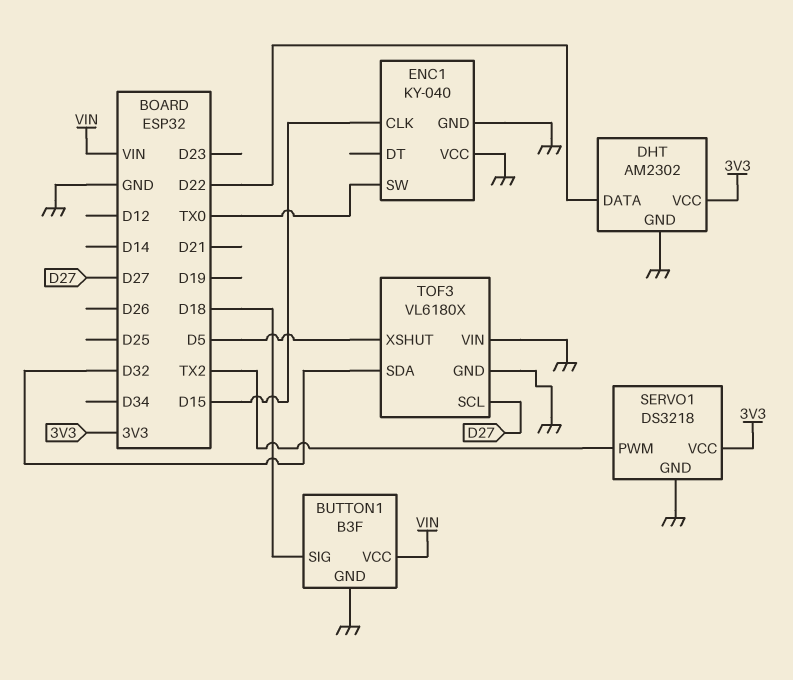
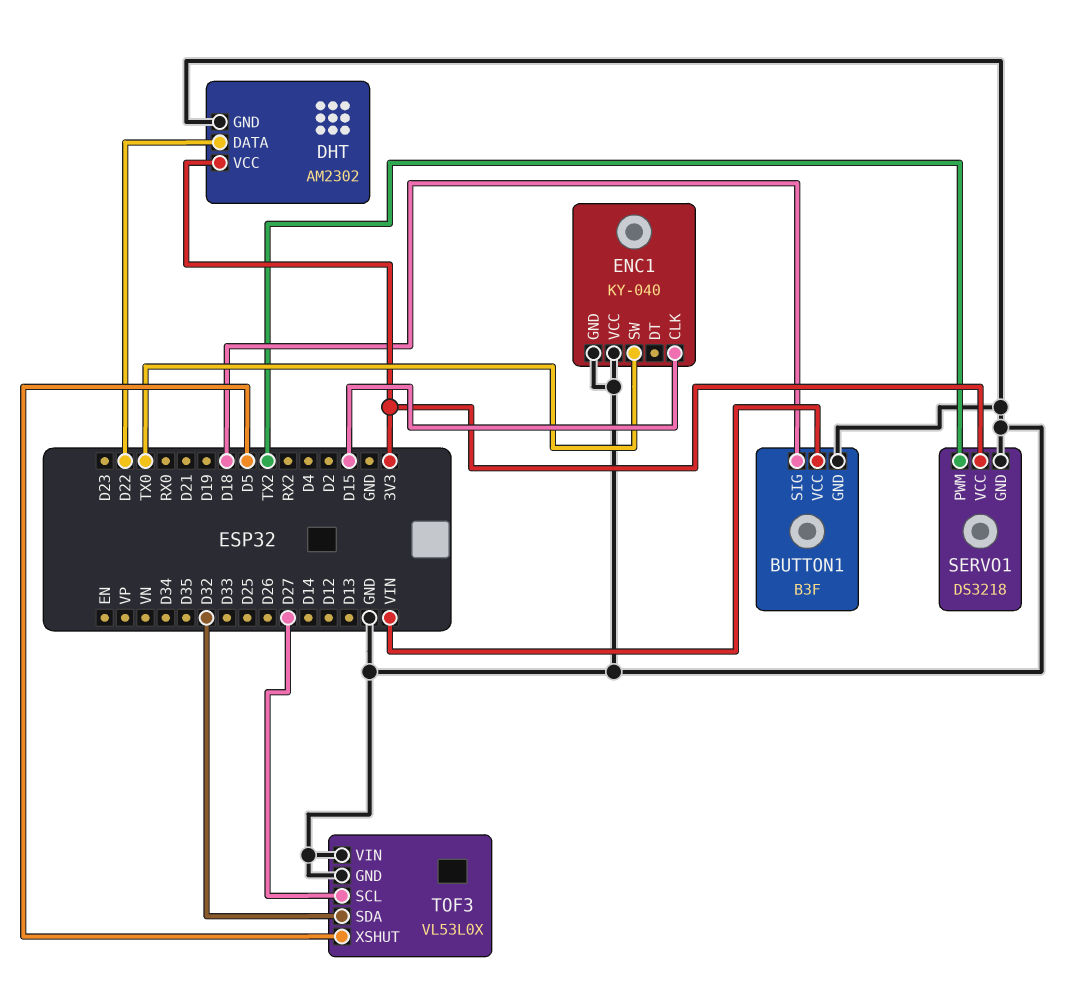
TOF3: VL6180X -> VL53L0X

